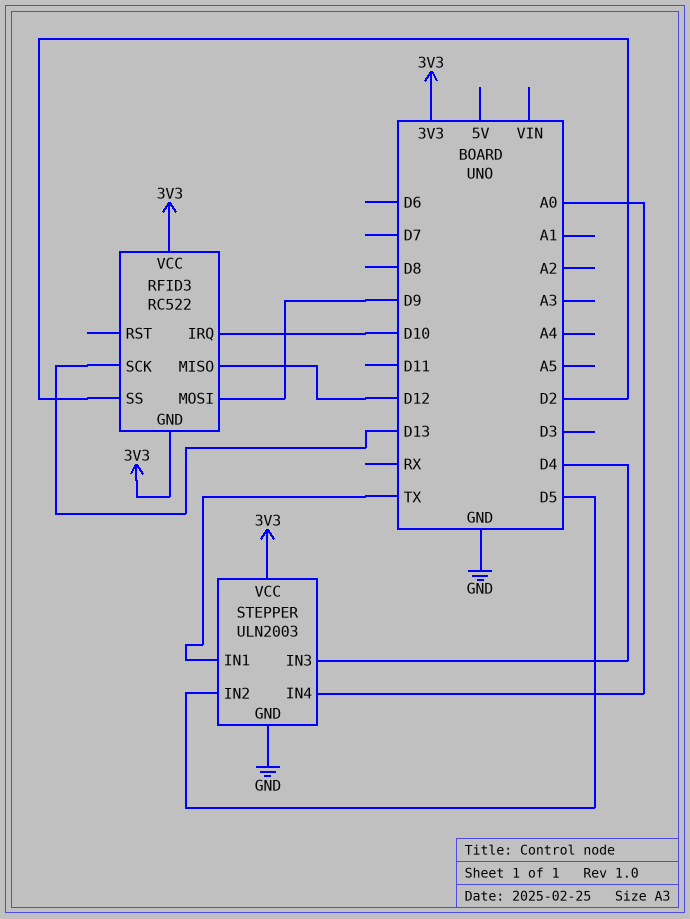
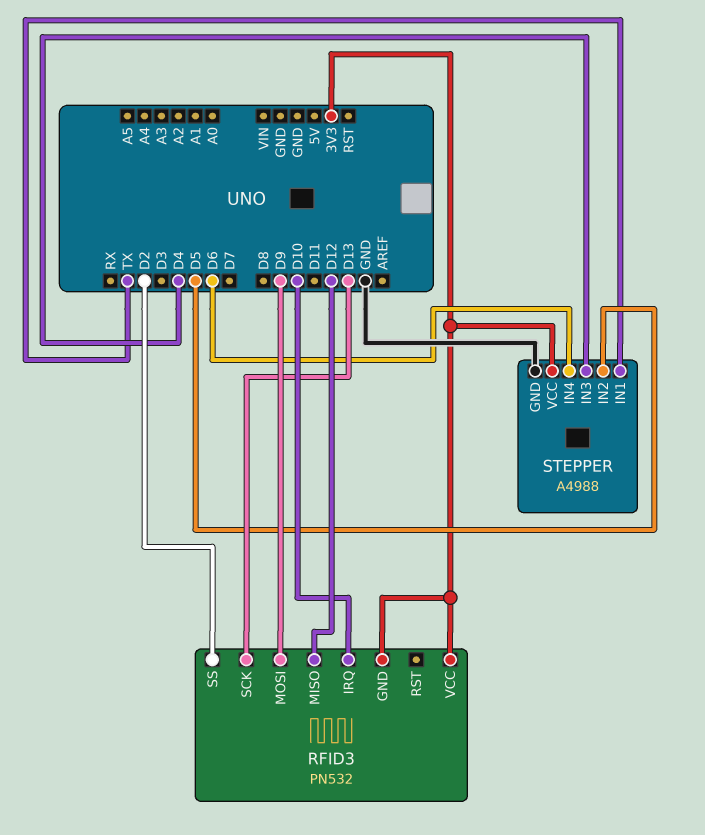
RFID3: RC522 -> PN532
STEPPER: ULN2003 -> A4988
STEPPER pin IN4: A0 -> D6

